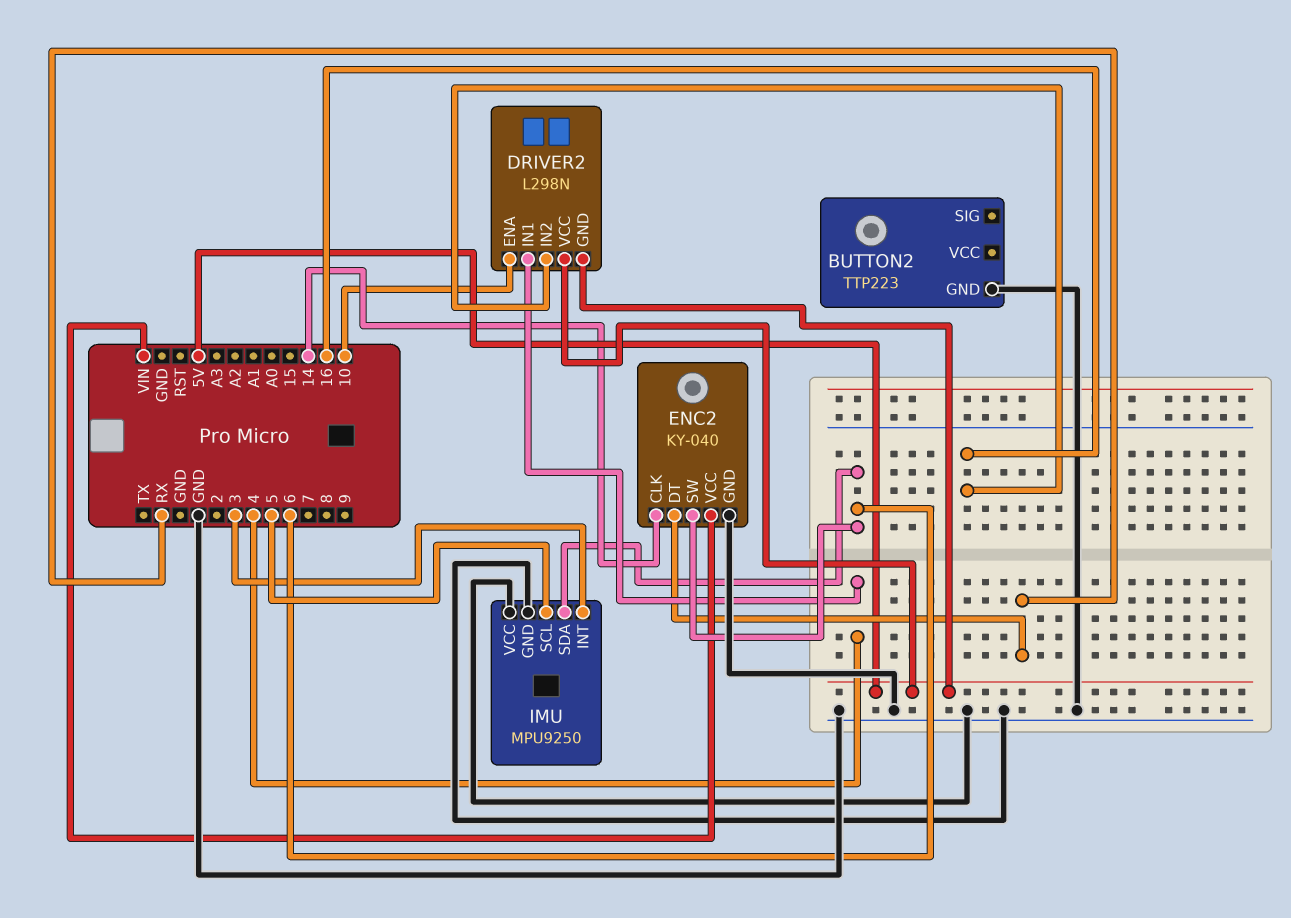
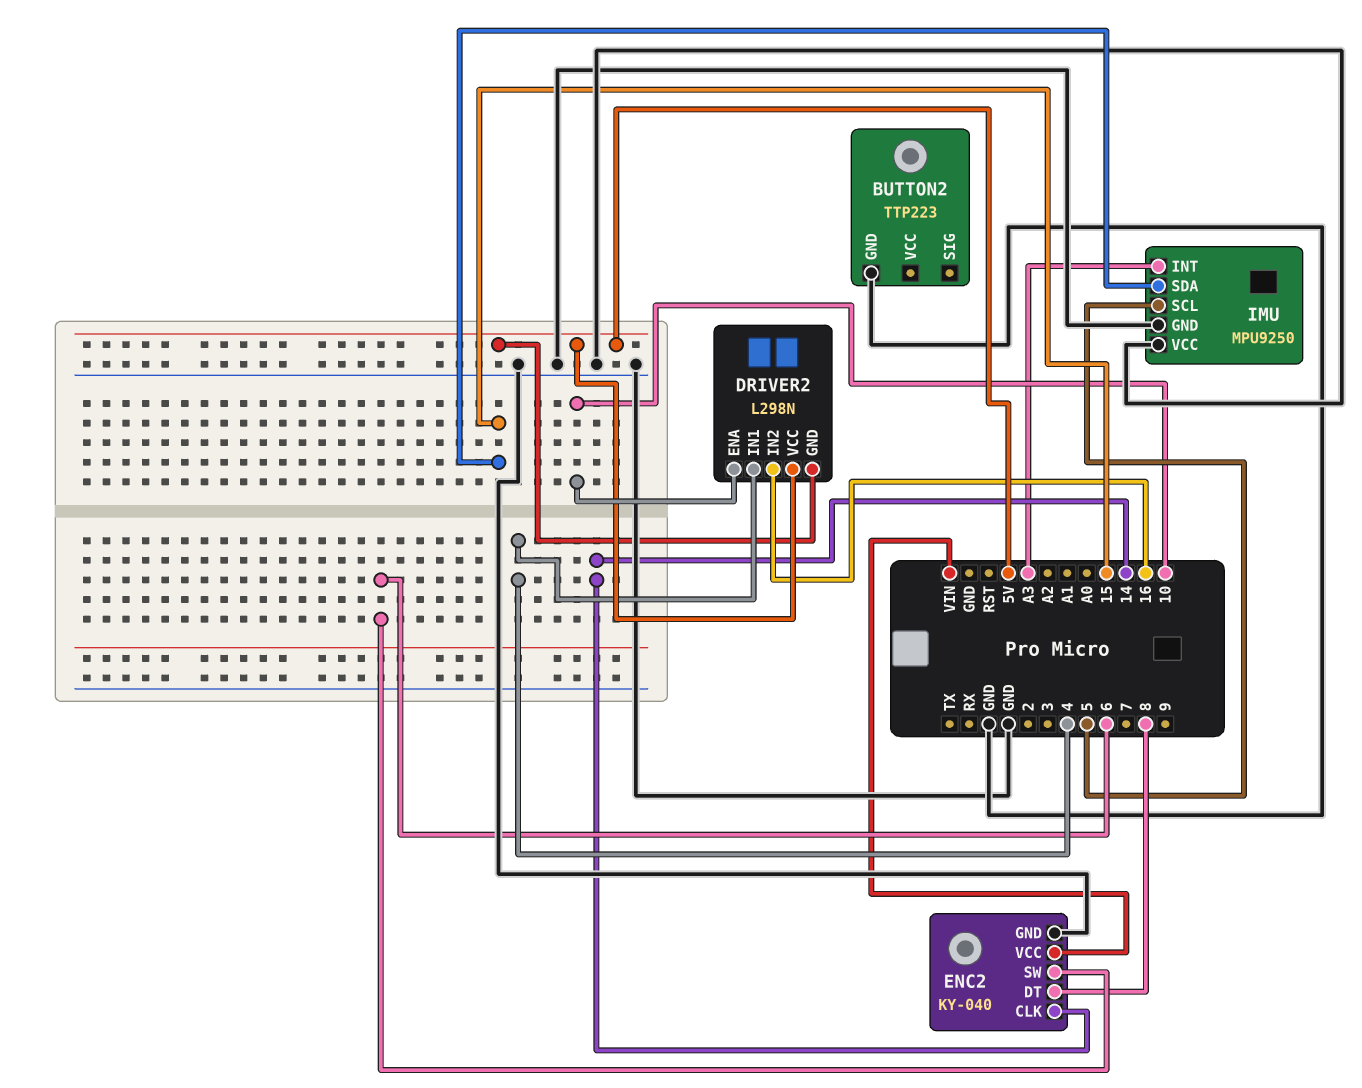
ENC2 pin DT: RX -> 8
IMU pin INT: 3 -> A3
IMU pin SDA: 6 -> 15

